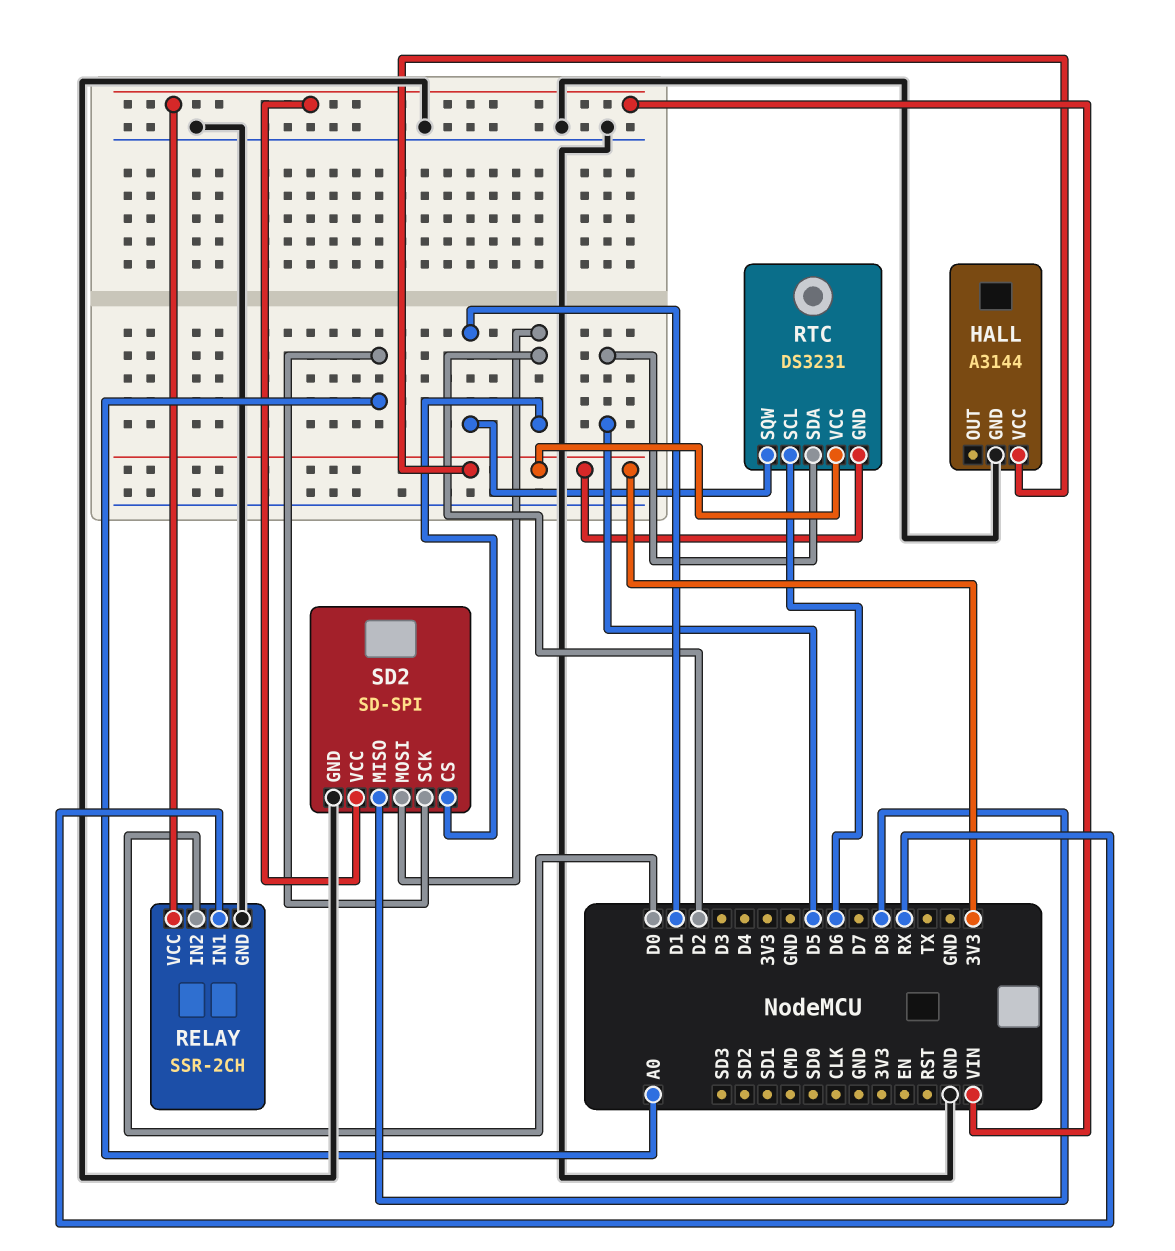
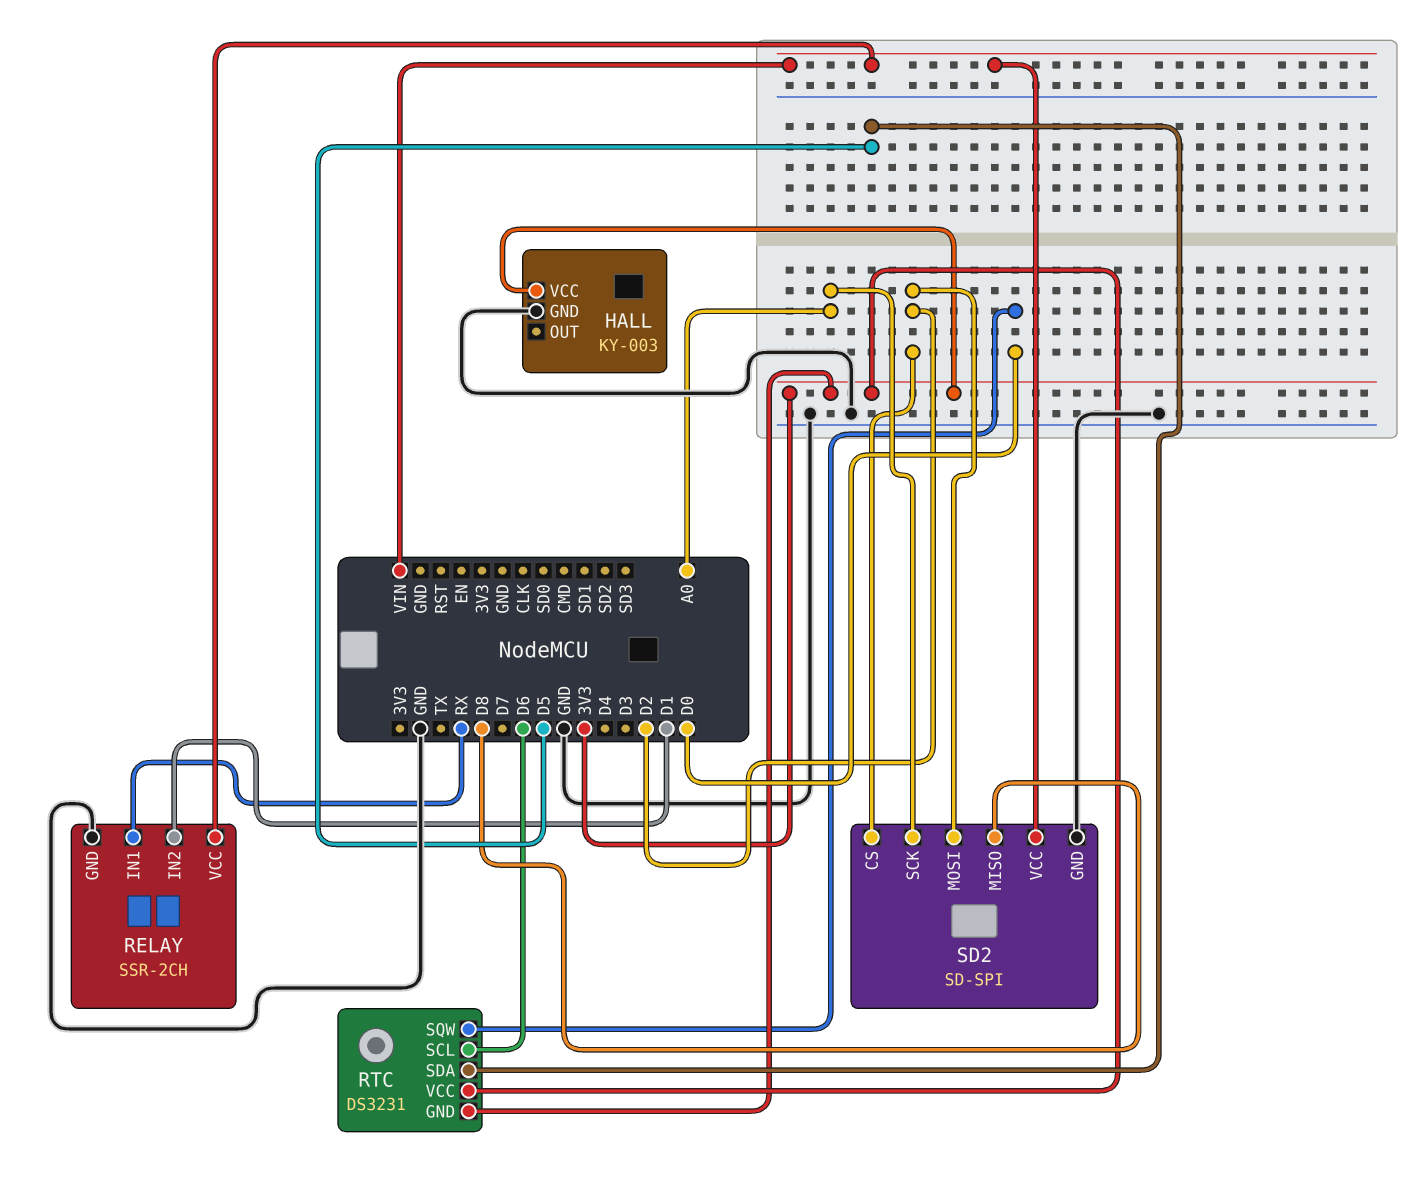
HALL: A3144 -> KY-003
RELAY pin IN2: D0 -> D1
RTC pin SQW: D1 -> D0

